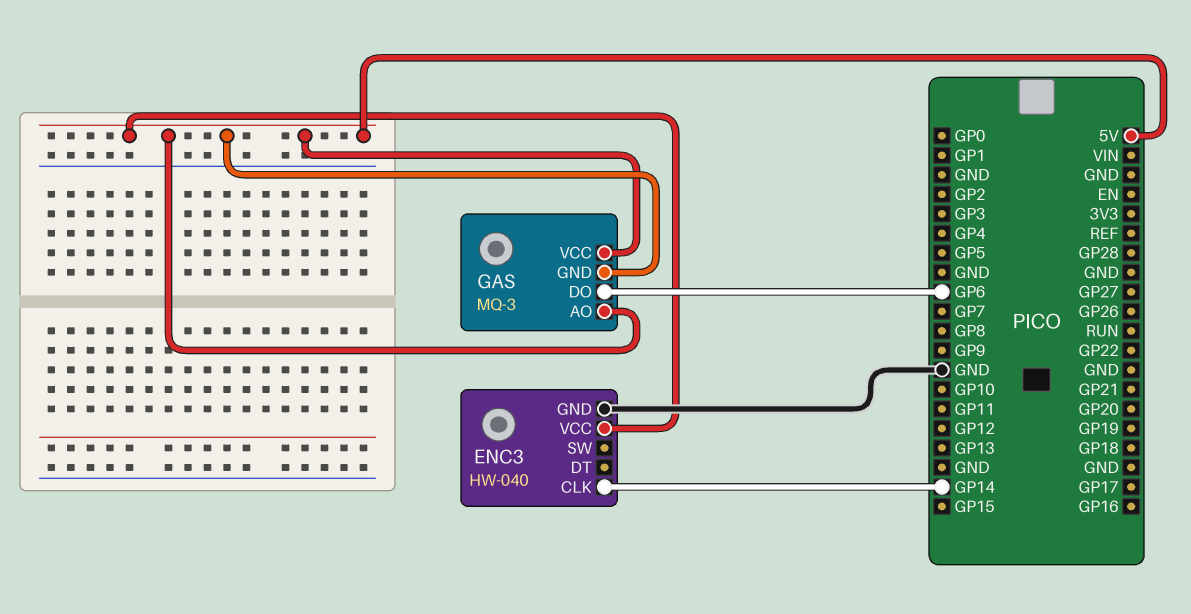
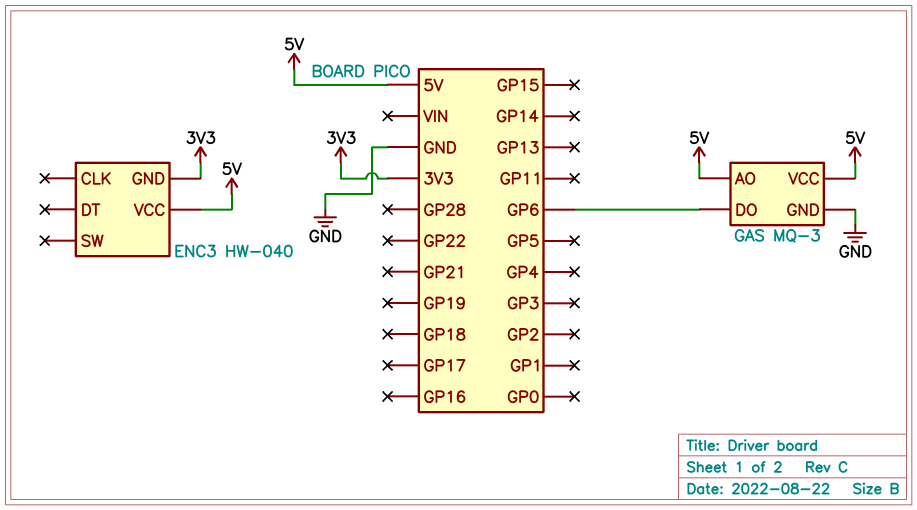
ENC3 pin CLK: GP14 -> none
ENC3 pin GND: GND -> 3V3
GAS pin GND: 5V -> GND

